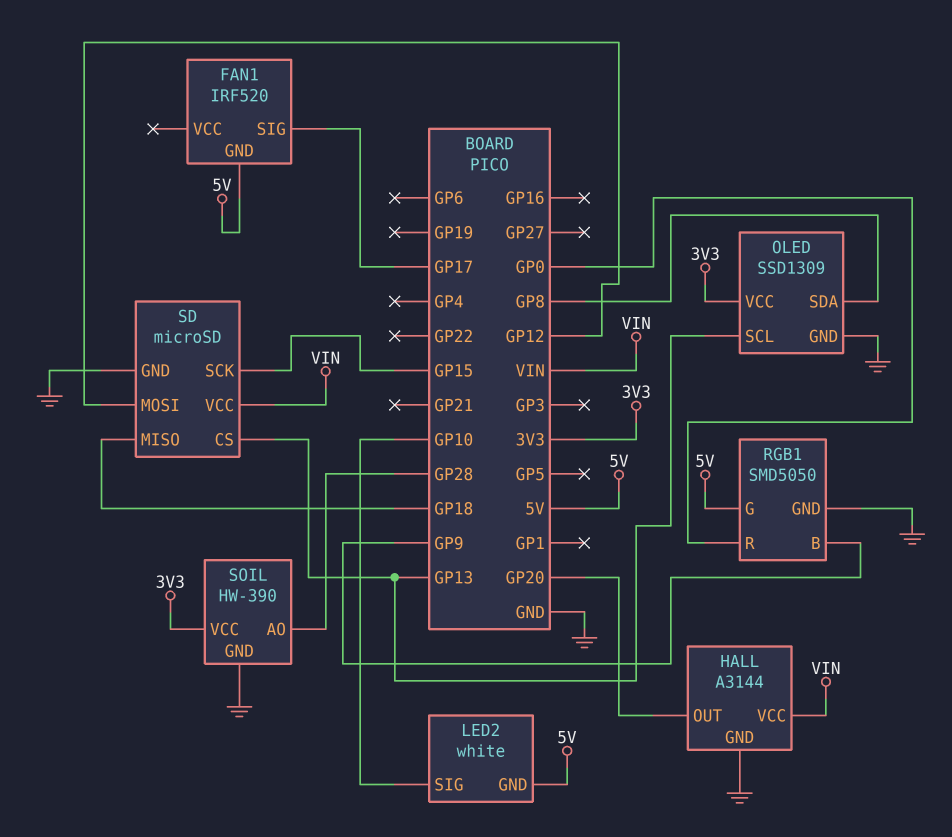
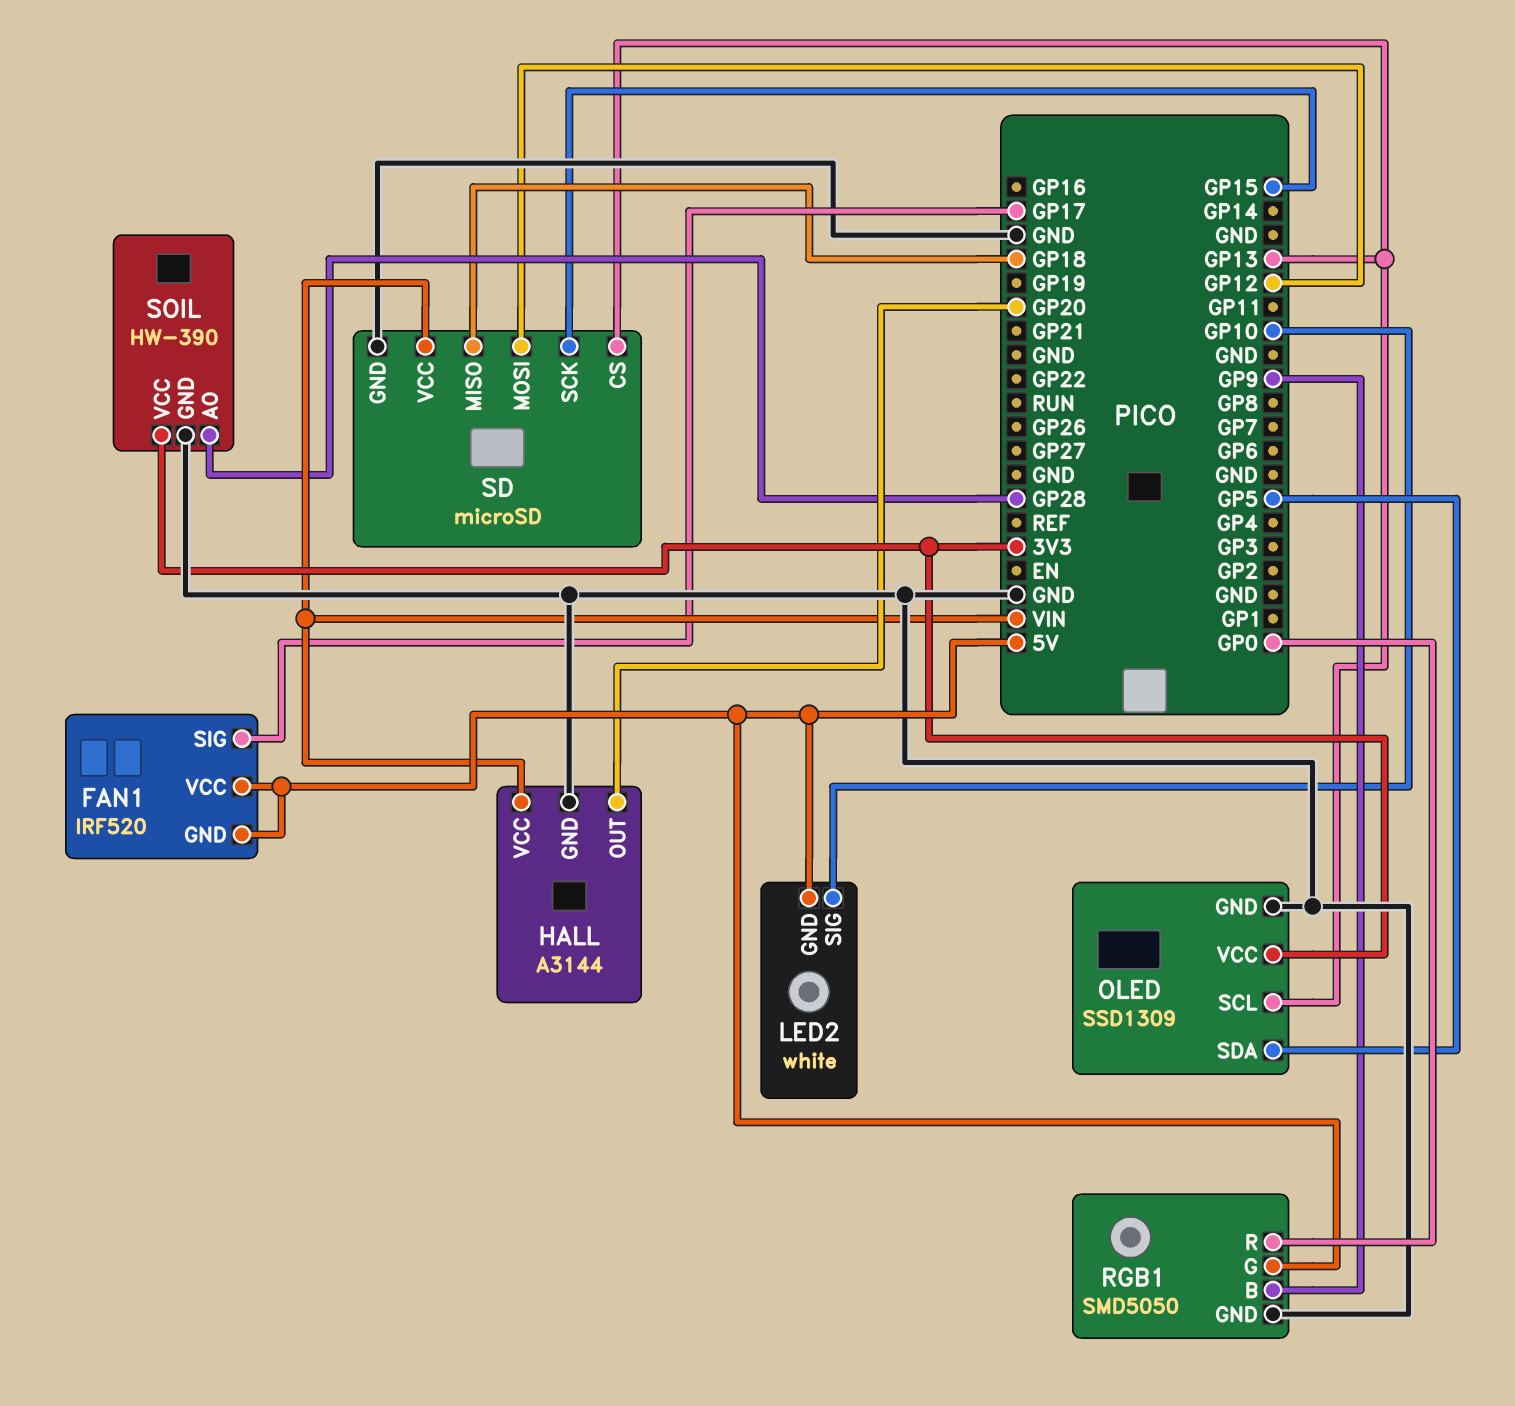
FAN1 pin VCC: none -> 5V
OLED pin SDA: GP8 -> GP5

